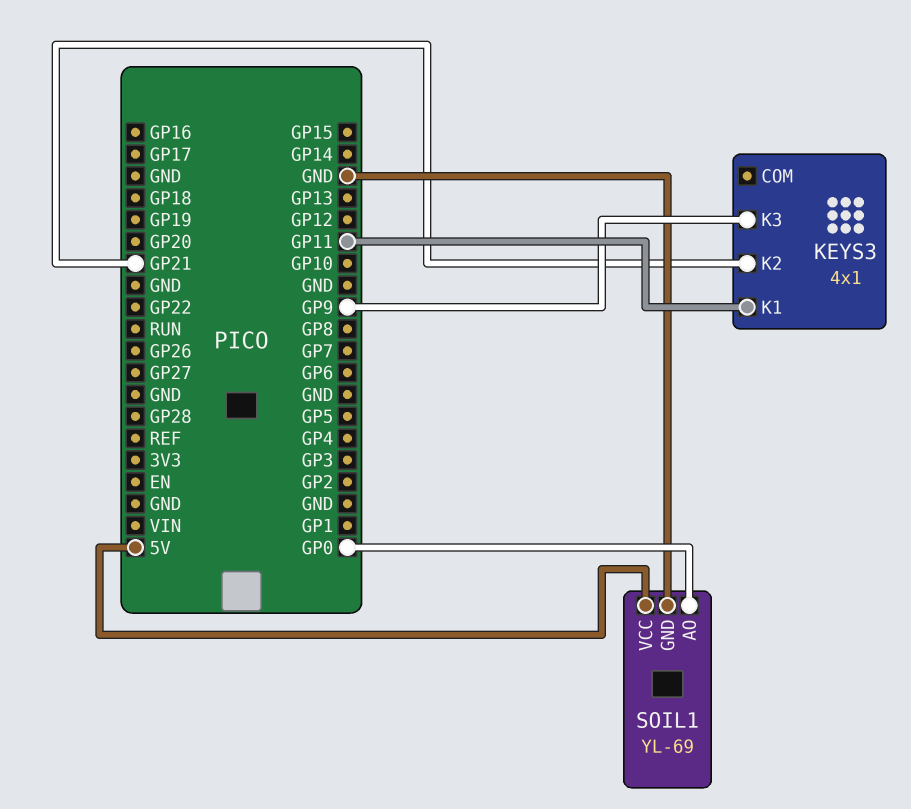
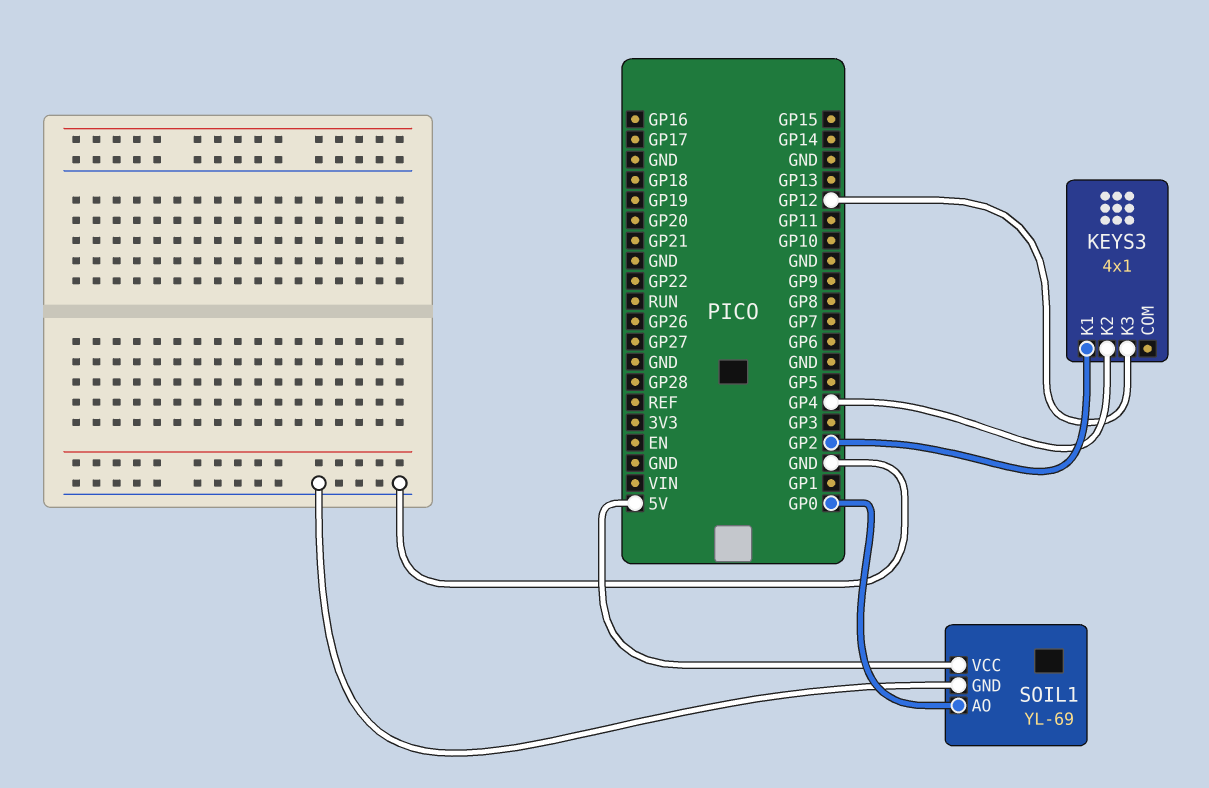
KEYS3 pin K1: GP11 -> GP2
KEYS3 pin K2: GP21 -> GP4
KEYS3 pin K3: GP9 -> GP12

